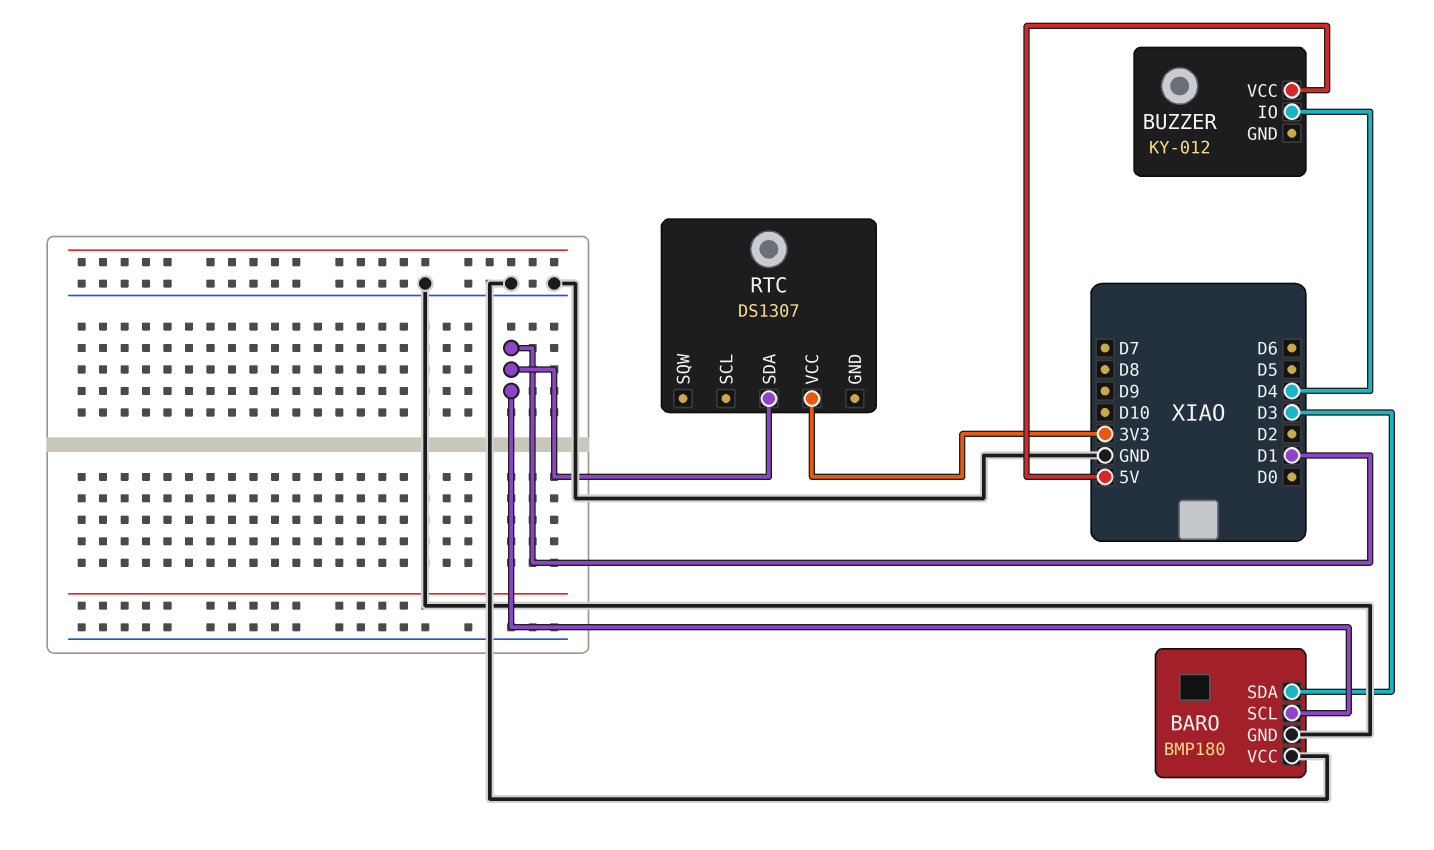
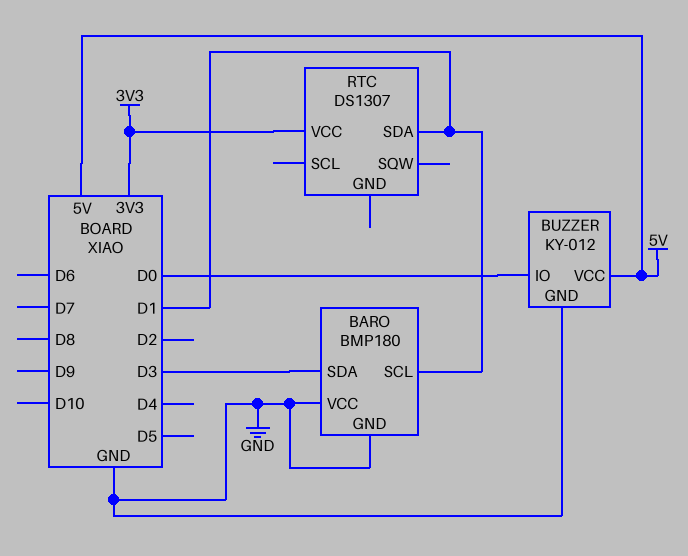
BUZZER pin GND: none -> GND
BUZZER pin IO: D4 -> D0

